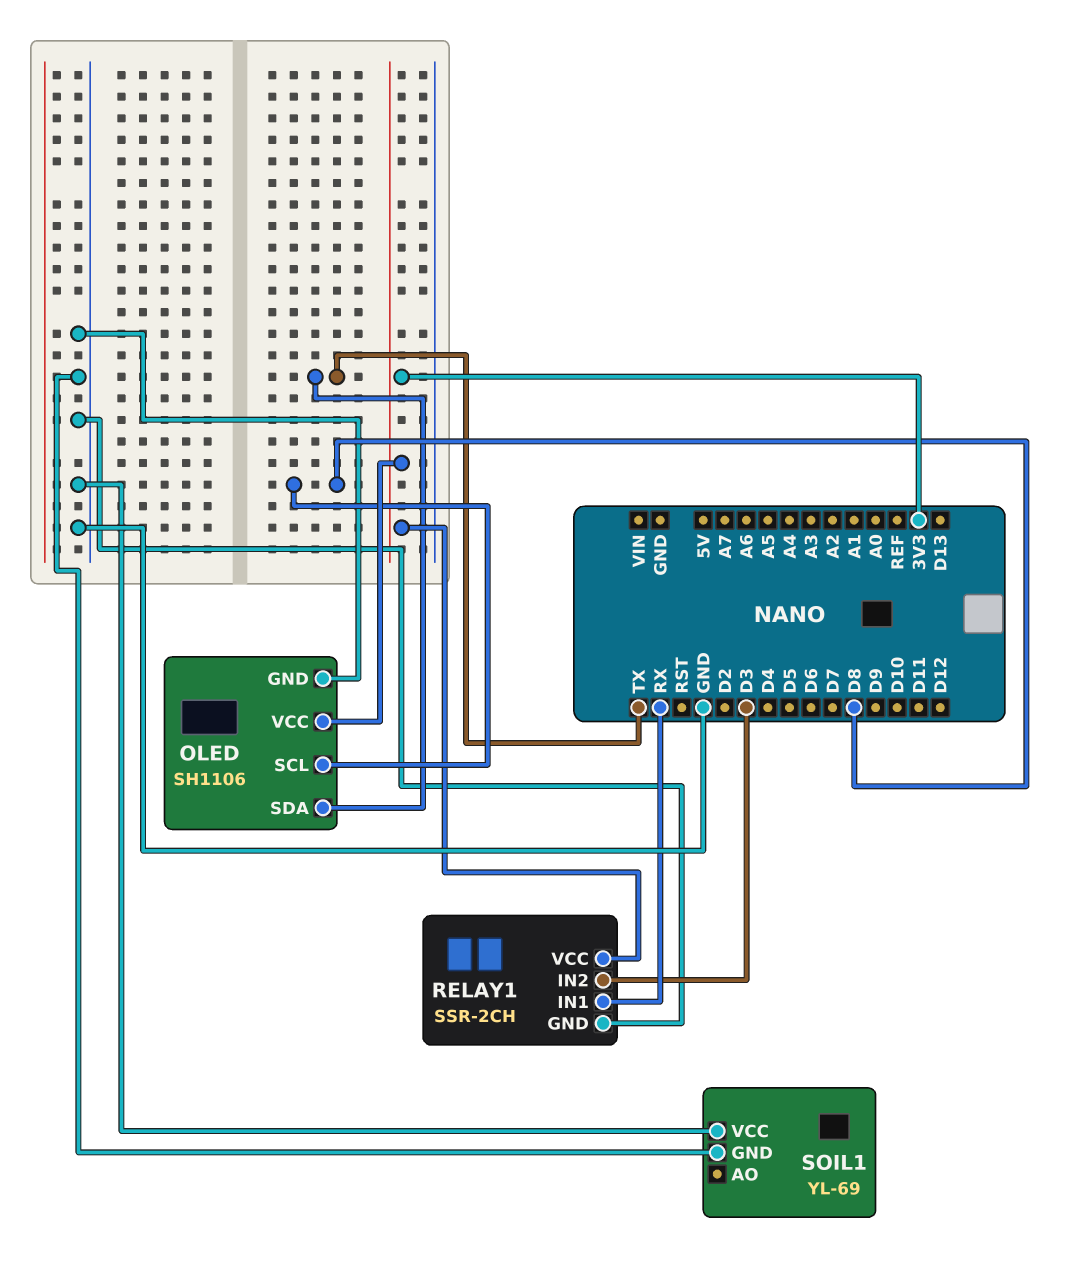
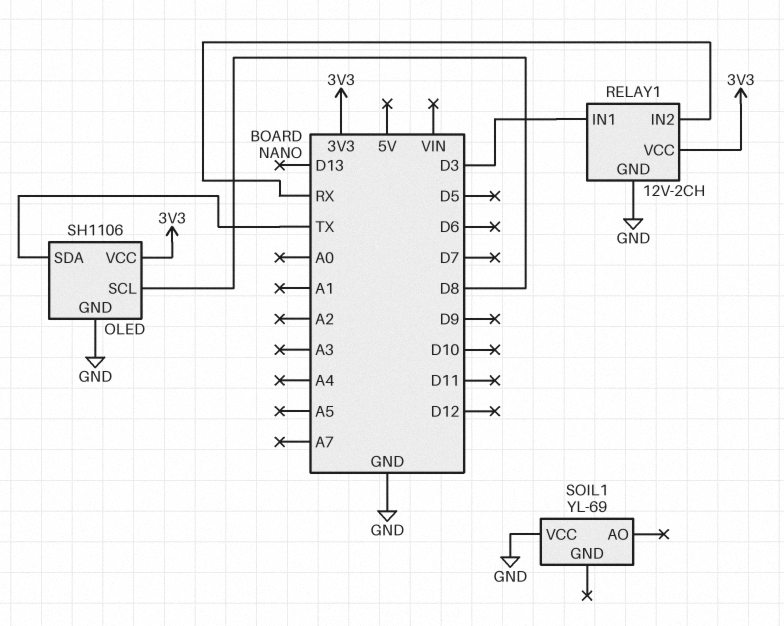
RELAY1: SSR-2CH -> 12V-2CH
RELAY1 pin IN1: RX -> D3
RELAY1 pin IN2: D3 -> RX
SOIL1 pin GND: GND -> none

